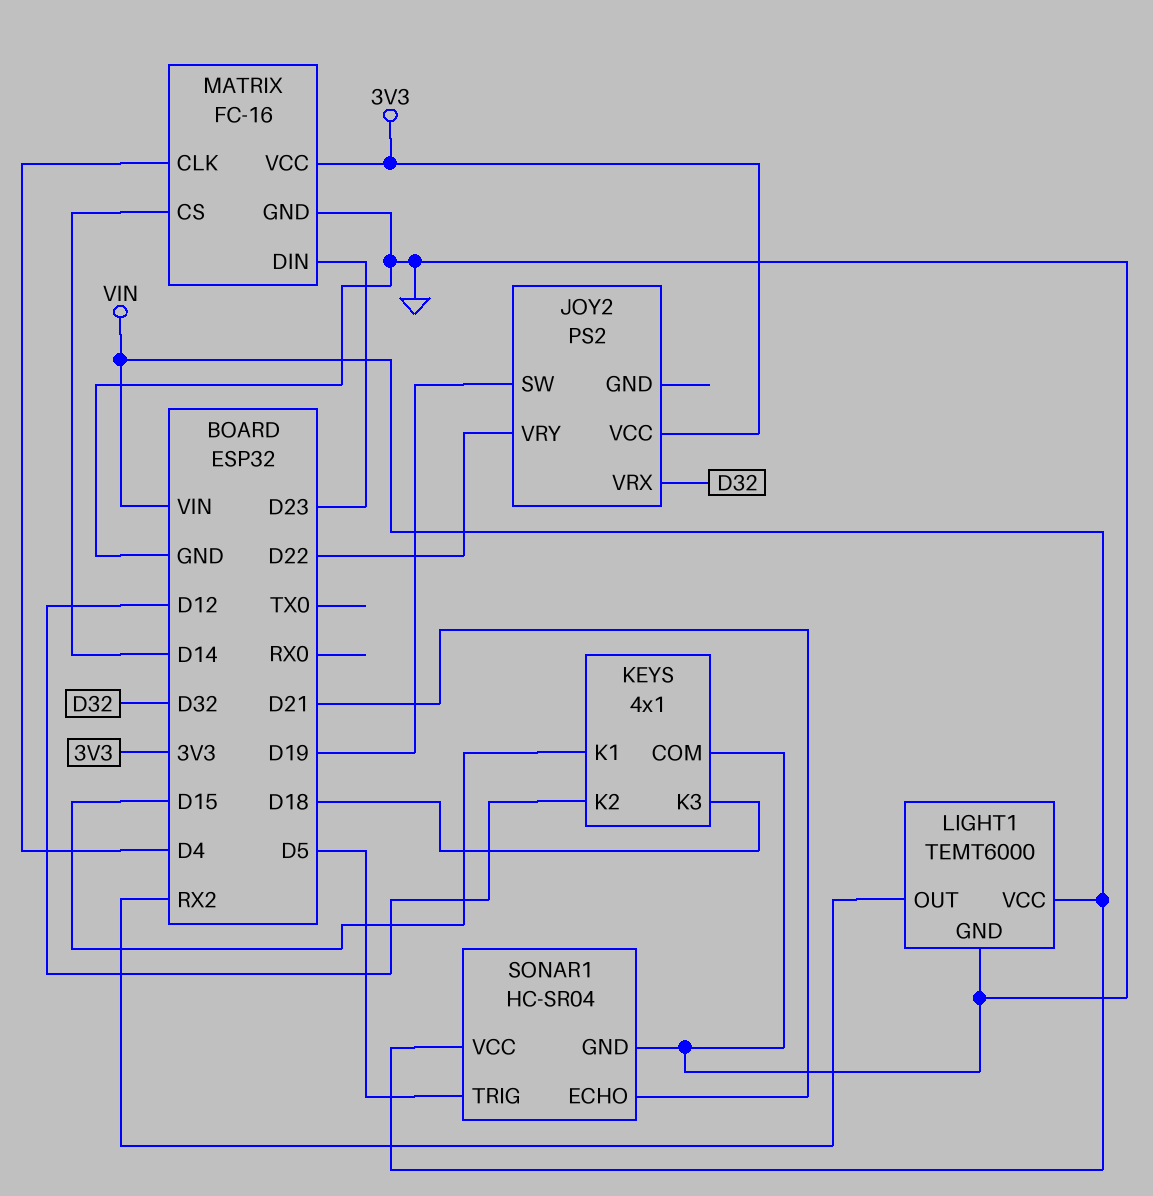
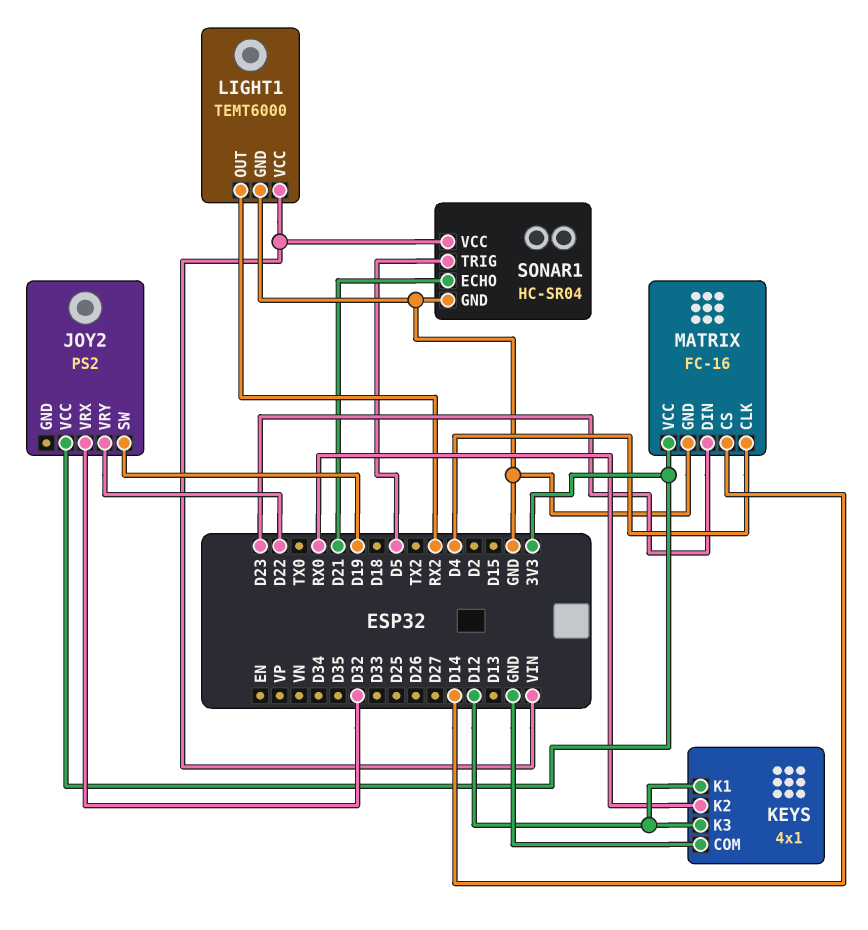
KEYS pin K1: D15 -> D12
KEYS pin K2: D12 -> RX0
KEYS pin K3: D18 -> D12

